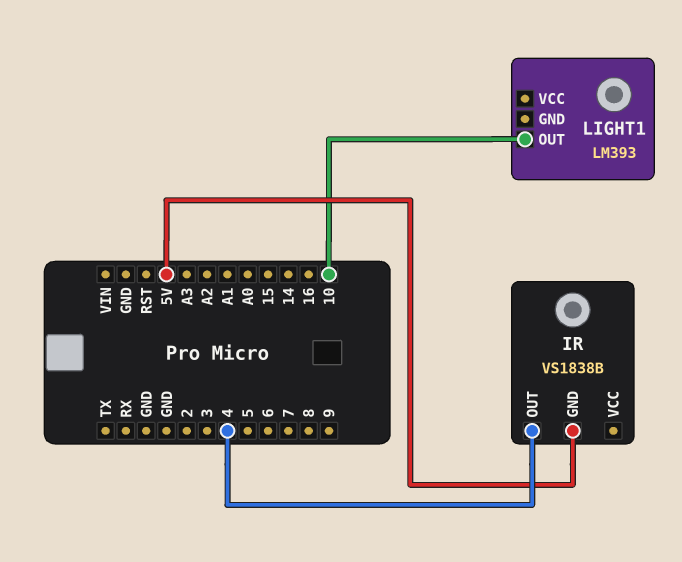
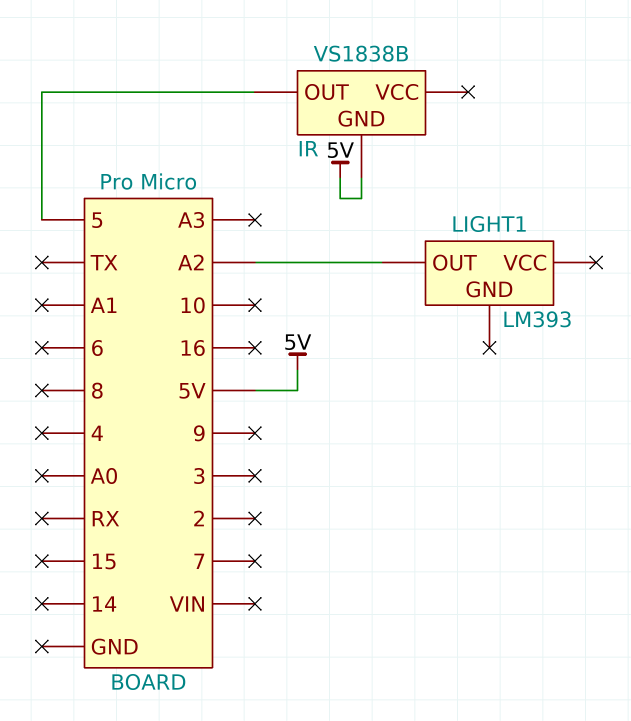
IR pin OUT: 4 -> 5
LIGHT1 pin OUT: 10 -> A2

